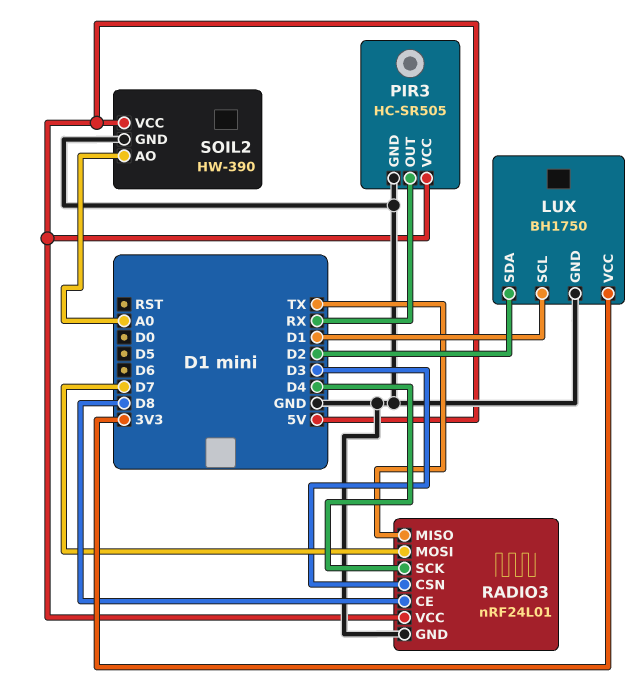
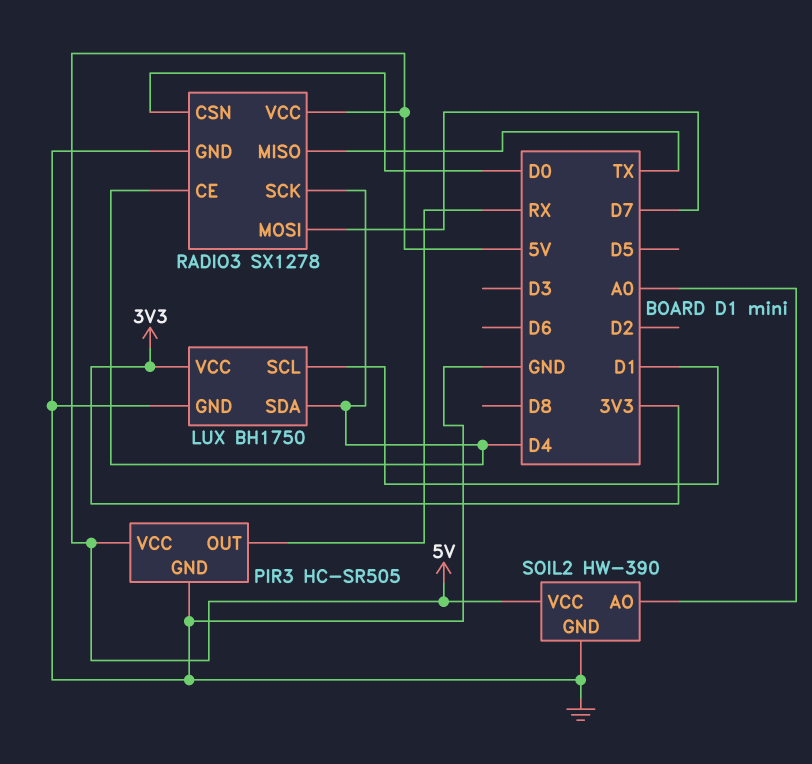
LUX pin SDA: D2 -> D4
RADIO3: nRF24L01 -> SX1278
RADIO3 pin CE: D8 -> D4
RADIO3 pin CSN: D3 -> D0

